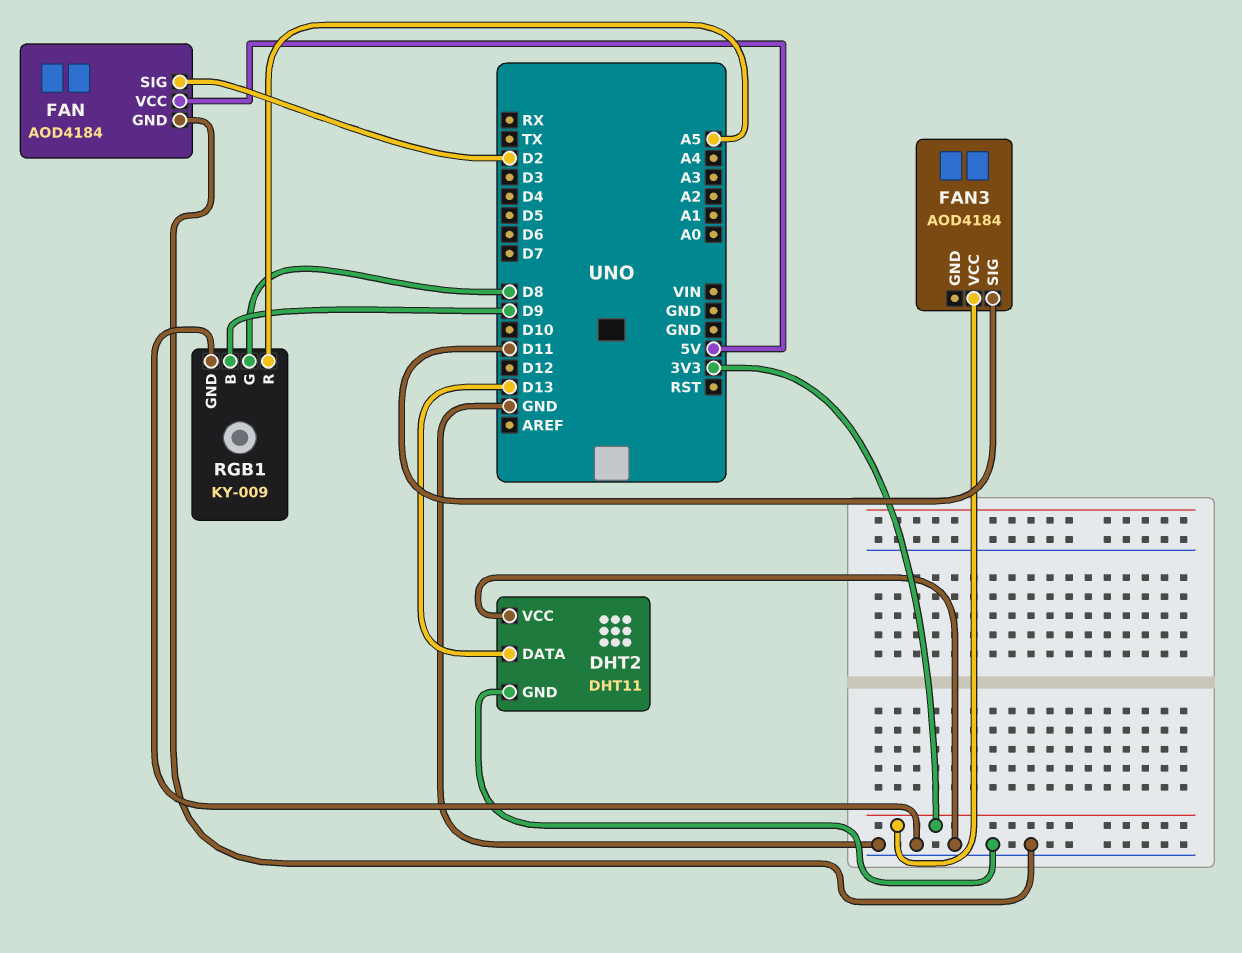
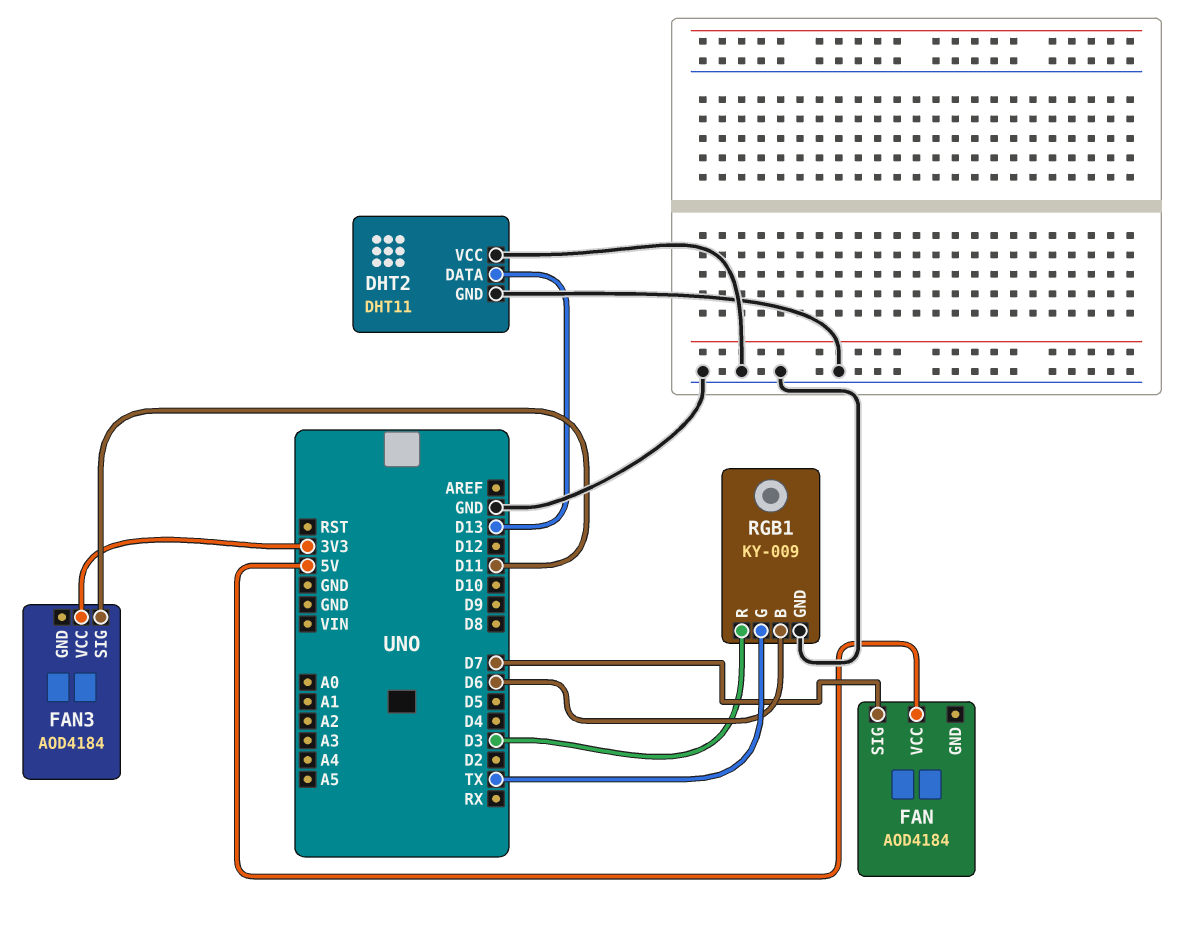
FAN pin GND: GND -> none
FAN pin SIG: D2 -> D7
RGB1 pin B: D9 -> D6
RGB1 pin G: D8 -> TX
RGB1 pin R: A5 -> D3

